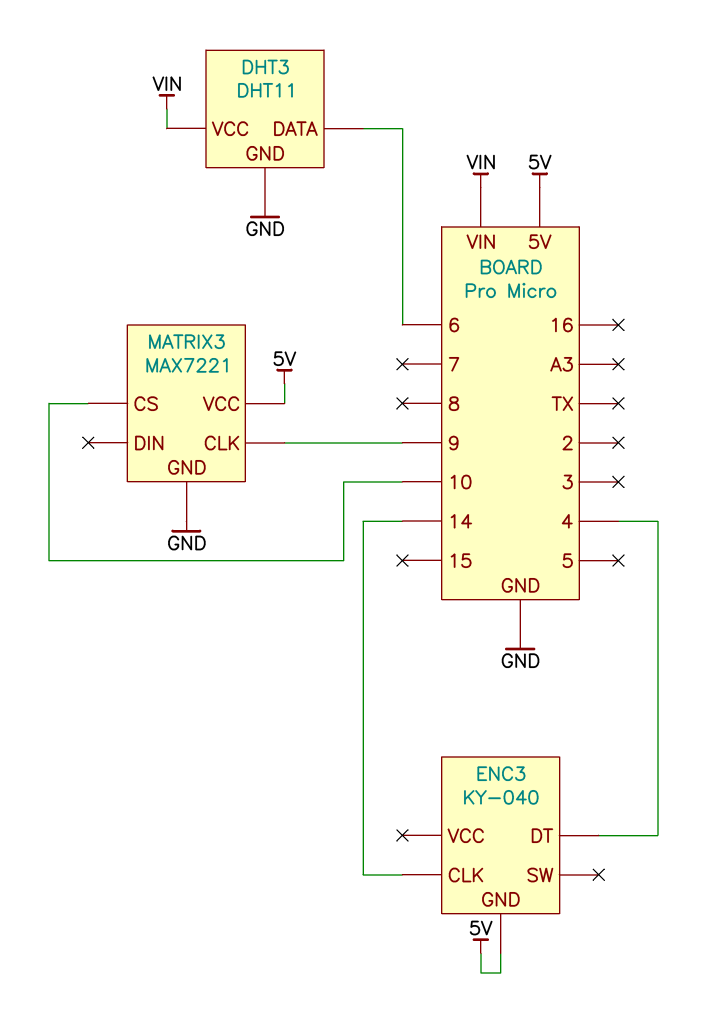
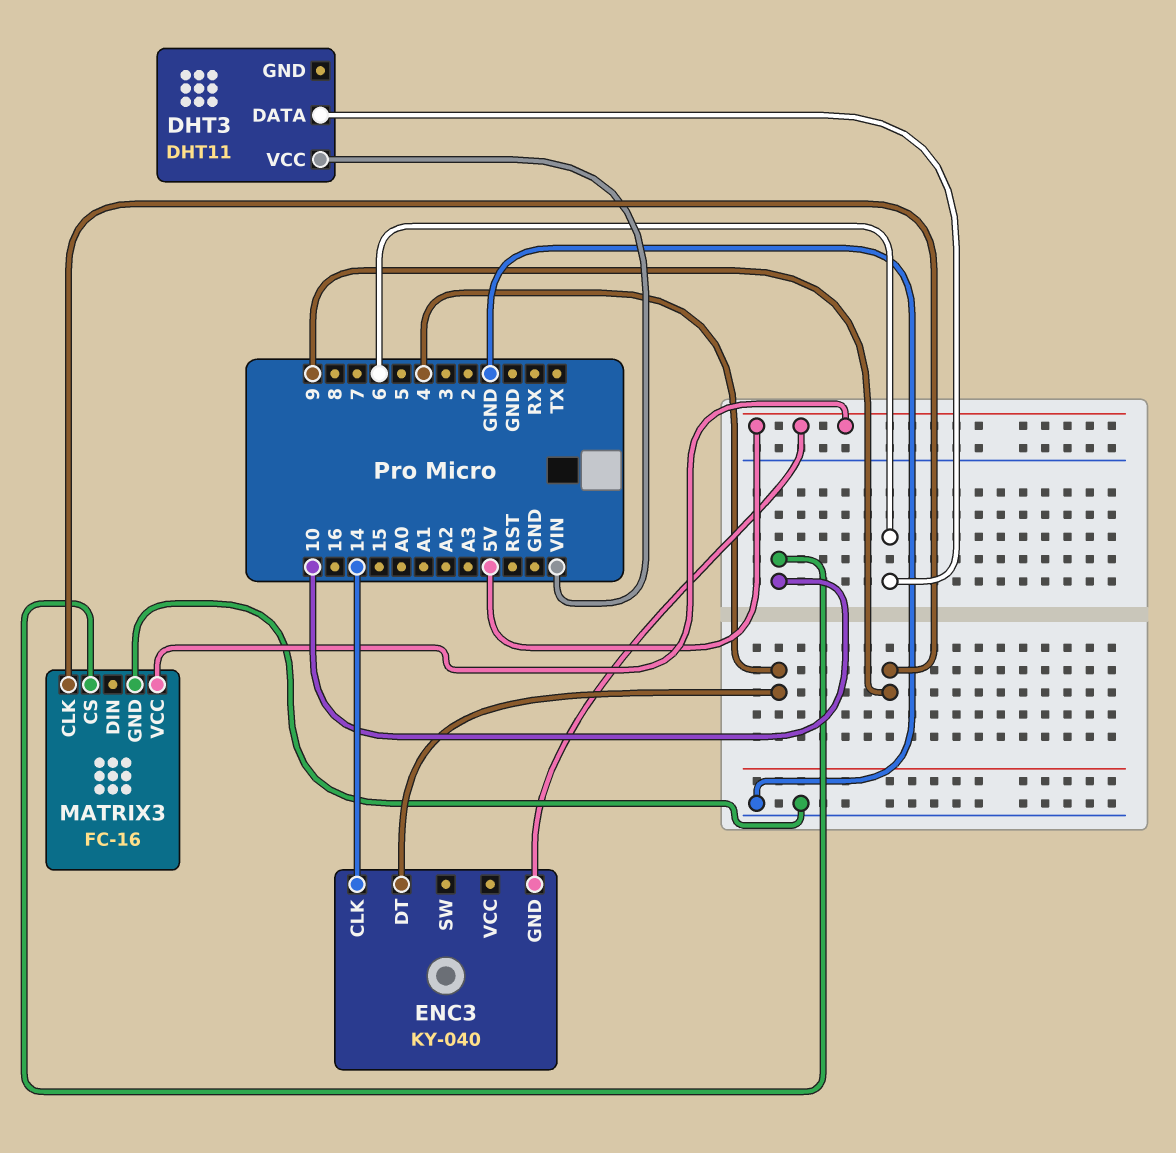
DHT3 pin GND: GND -> none
MATRIX3: MAX7221 -> FC-16

